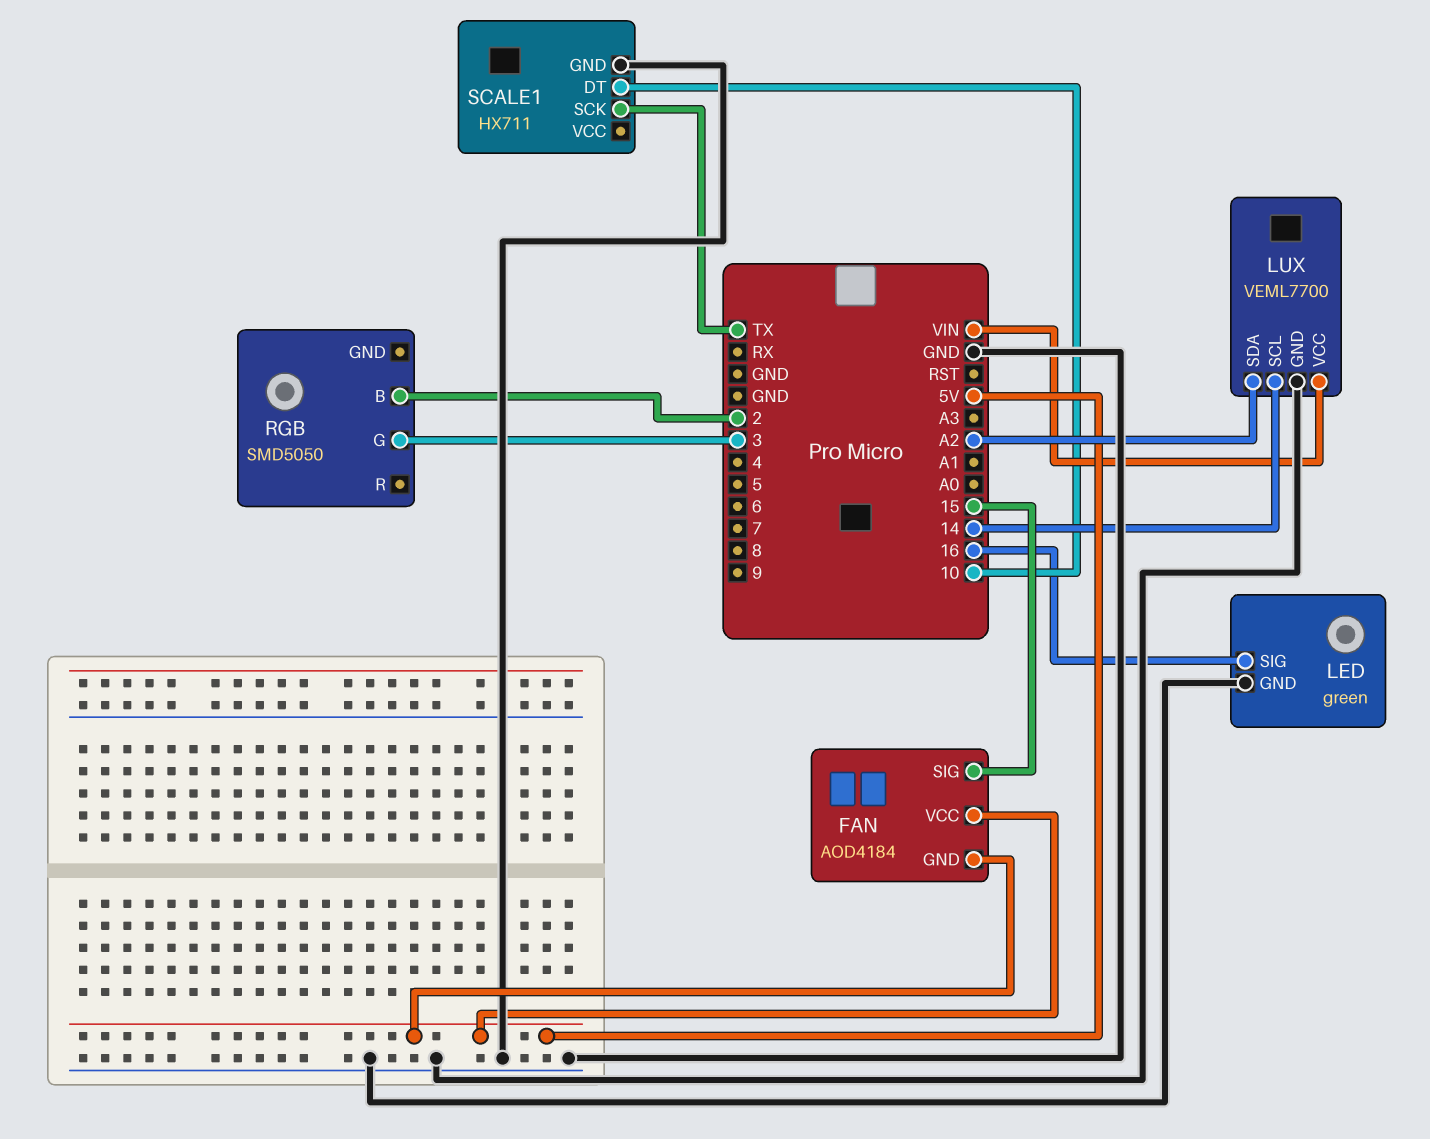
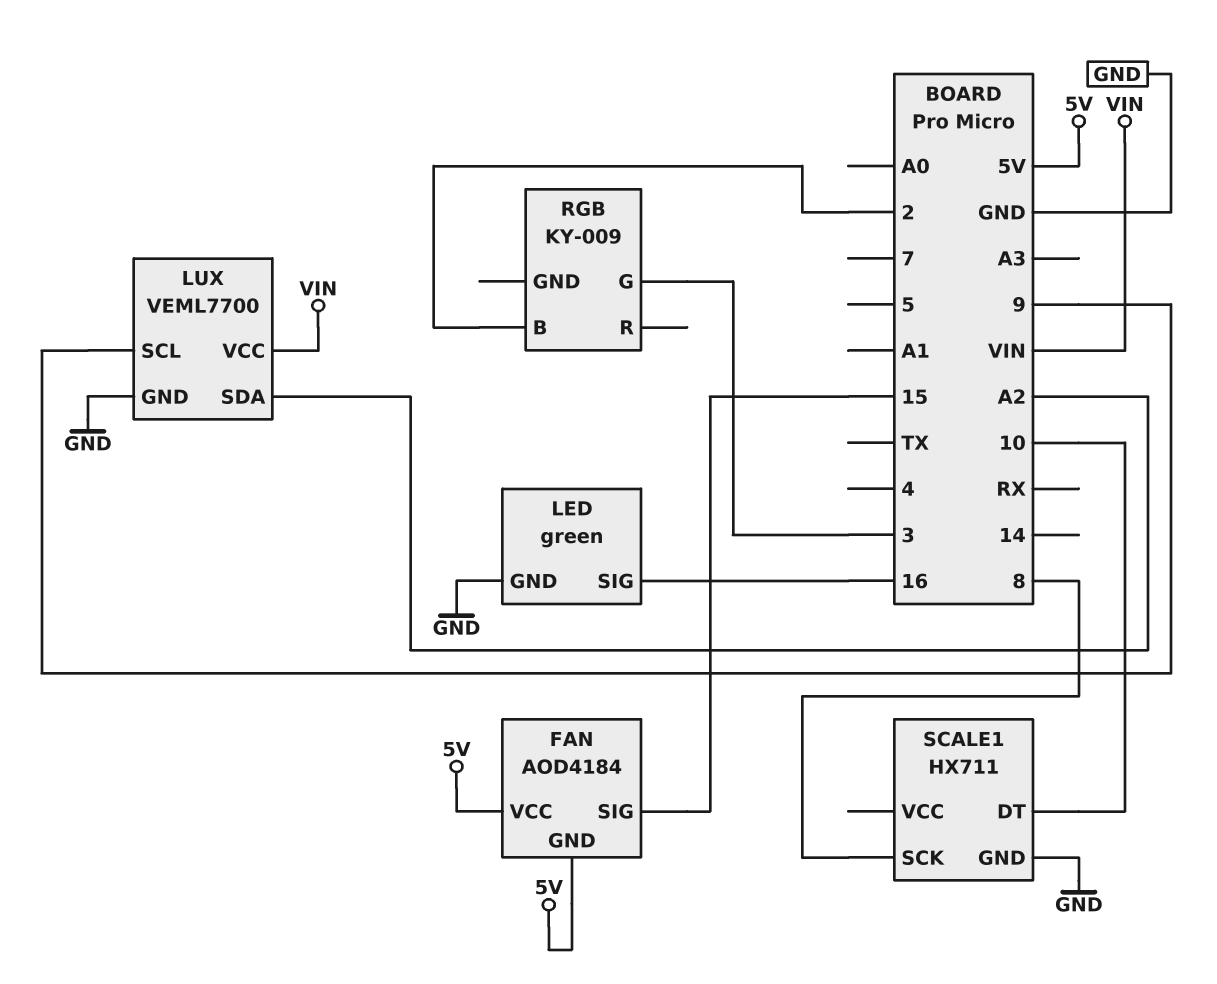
LUX pin SCL: 14 -> 9
RGB: SMD5050 -> KY-009
SCALE1 pin SCK: TX -> 8

